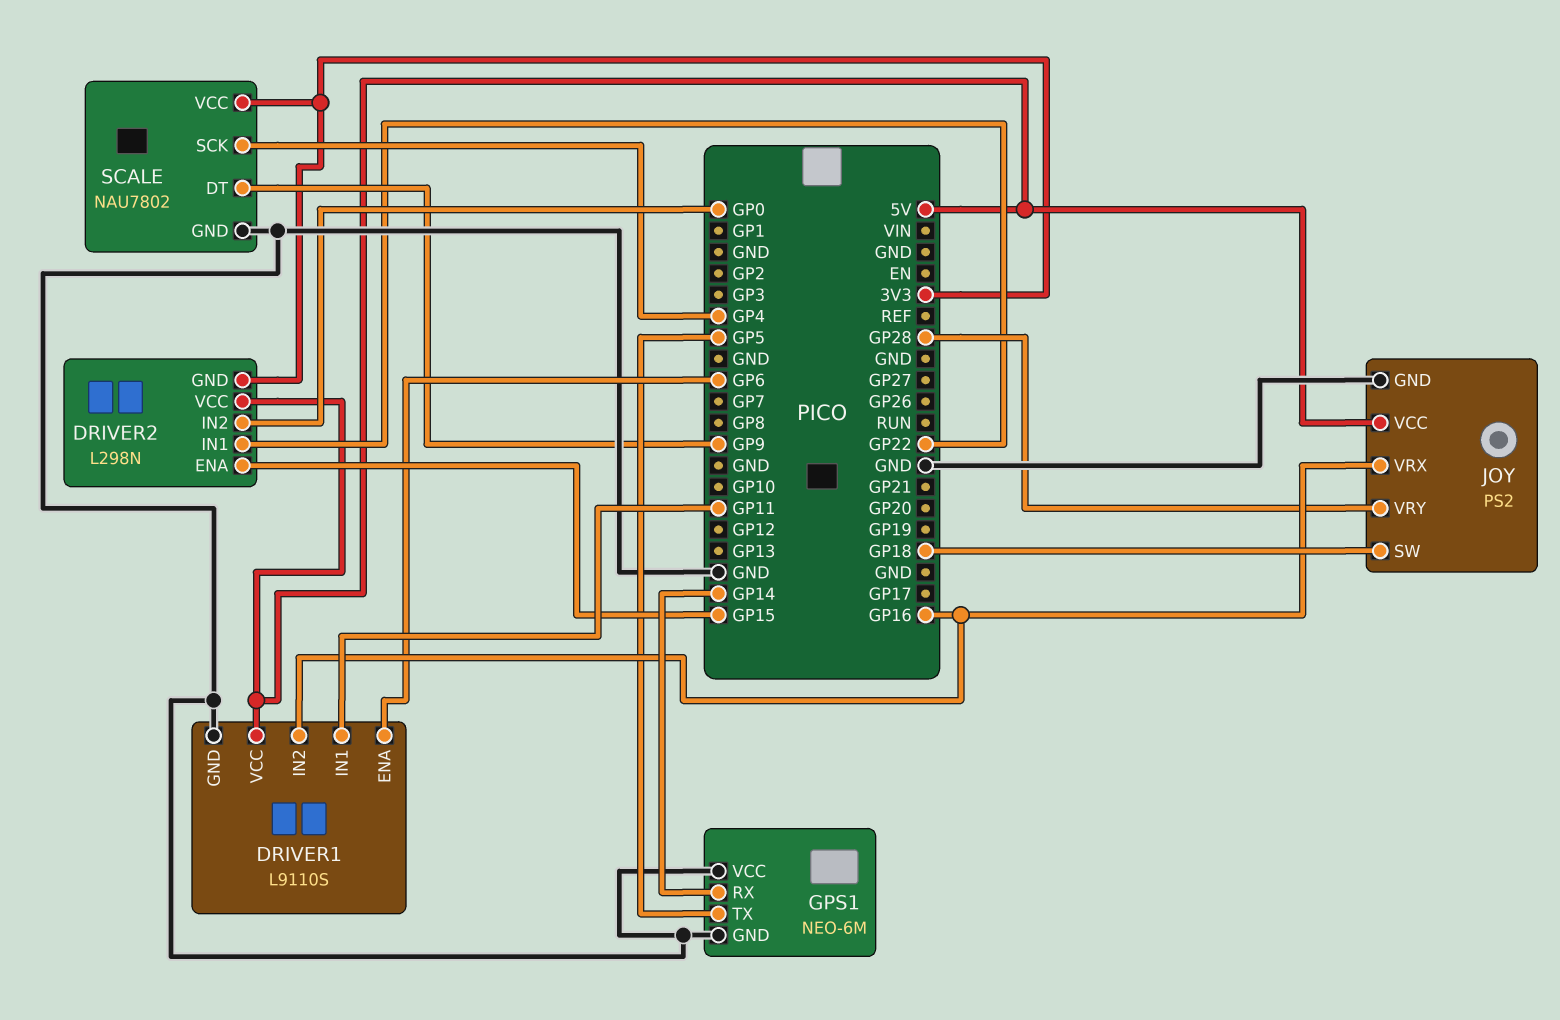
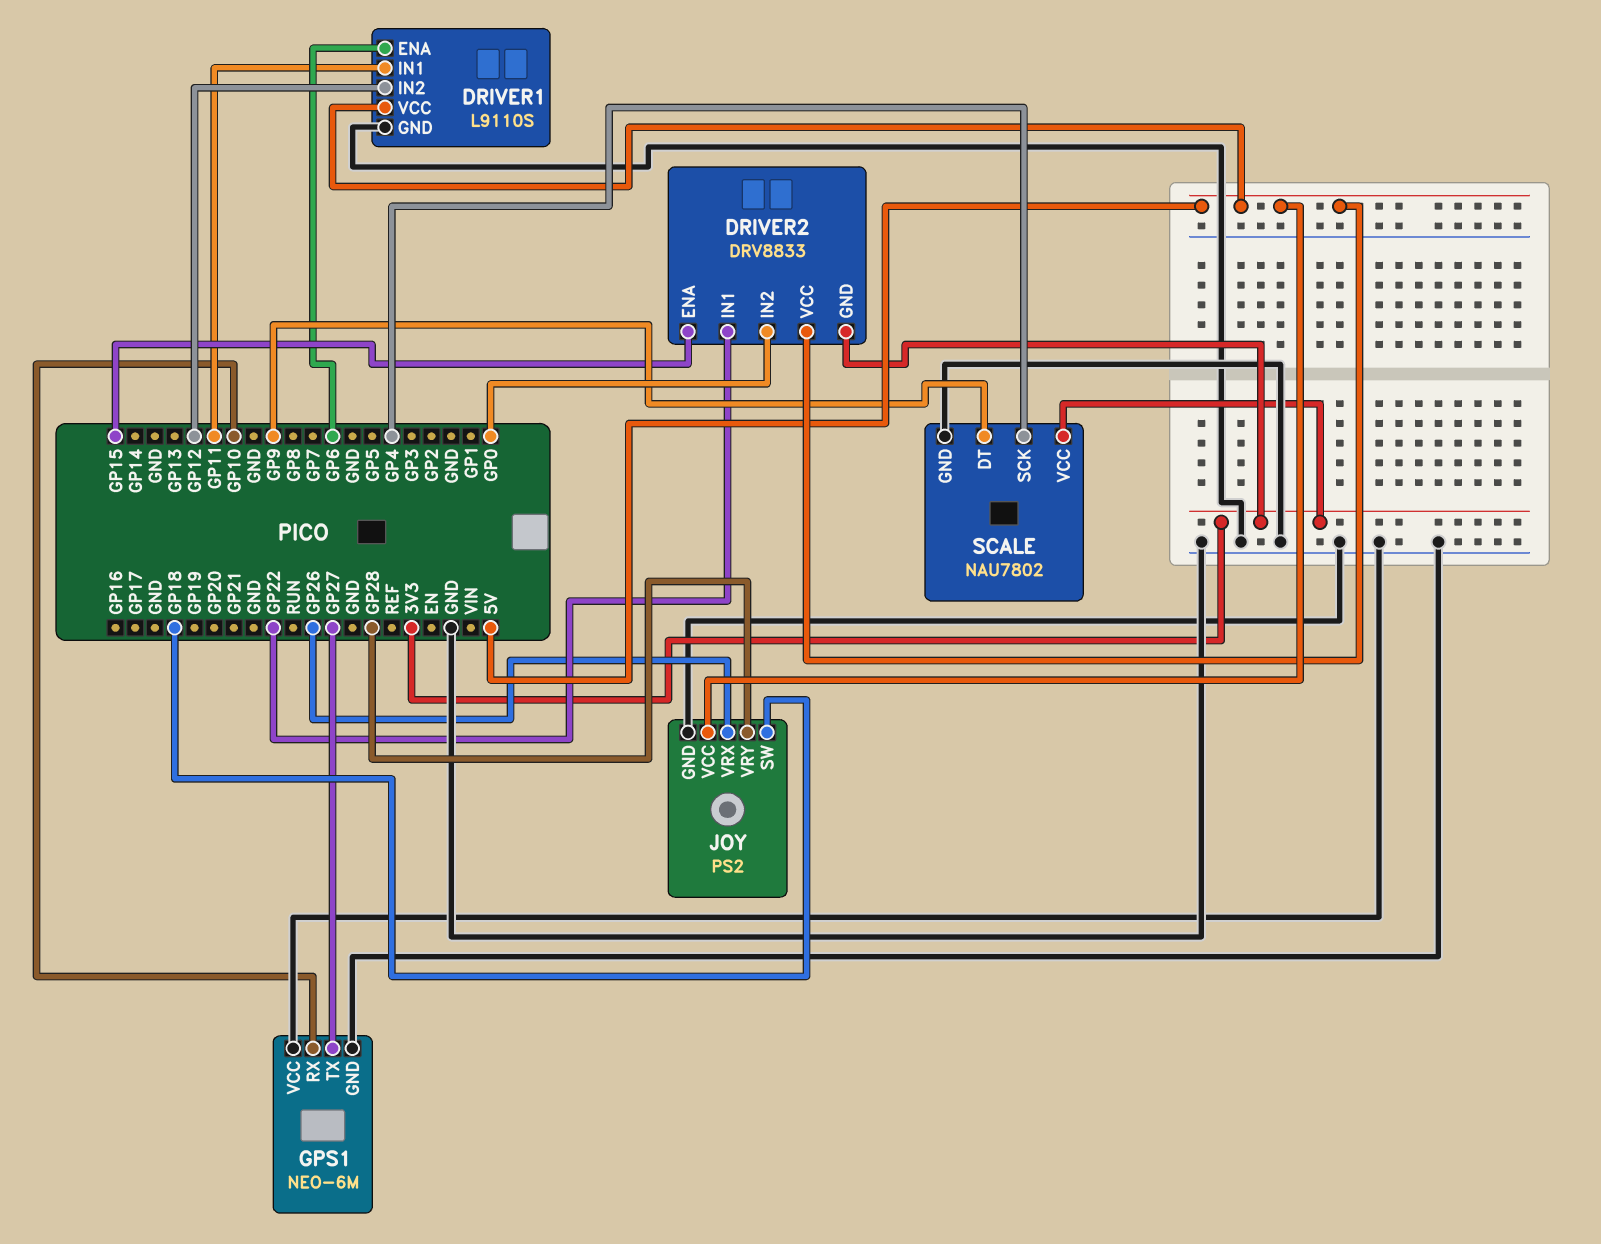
DRIVER1 pin IN2: GP16 -> GP12
DRIVER2: L298N -> DRV8833
GPS1 pin RX: GP14 -> GP10
GPS1 pin TX: GP5 -> GP27
JOY pin VRX: GP16 -> GP26

